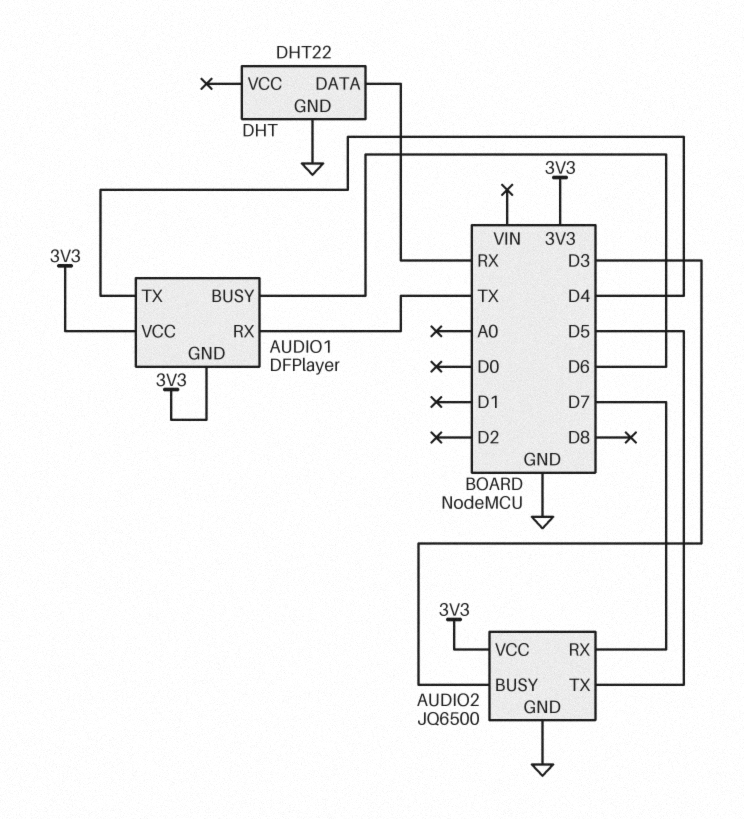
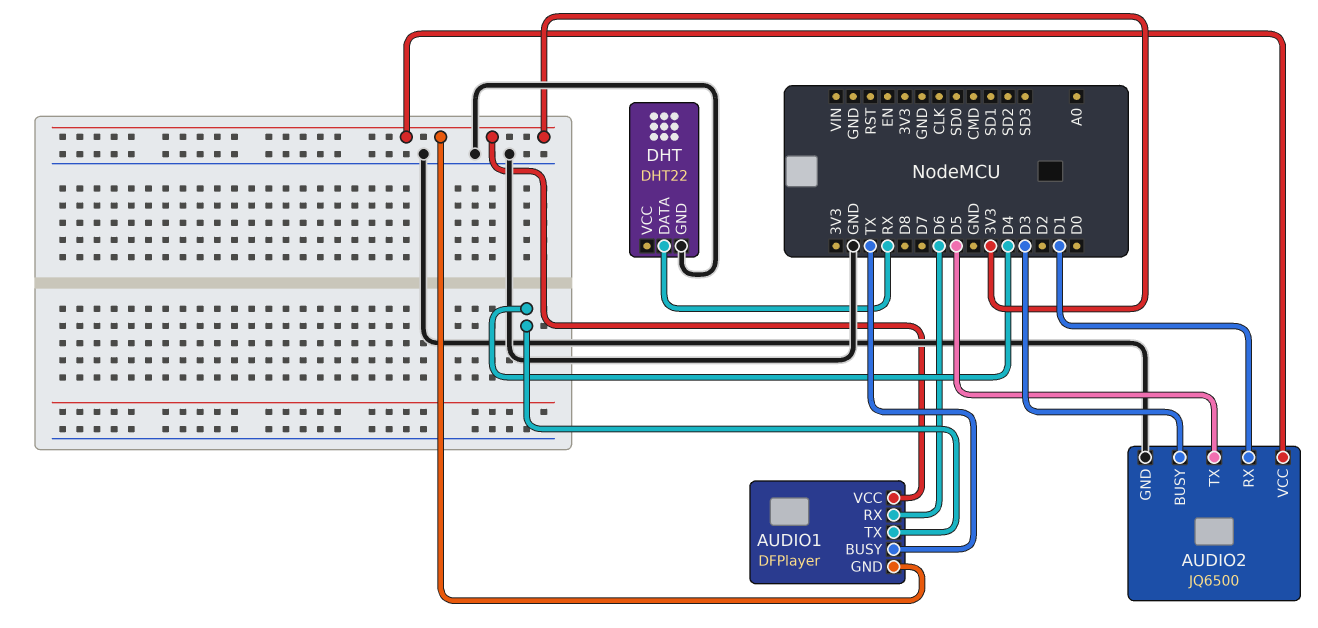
AUDIO1 pin BUSY: D6 -> TX
AUDIO1 pin RX: TX -> D6
AUDIO2 pin RX: D7 -> D1

